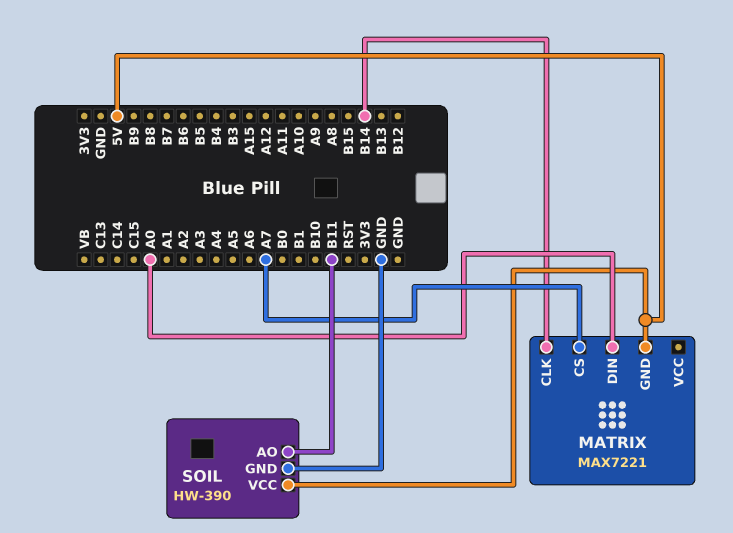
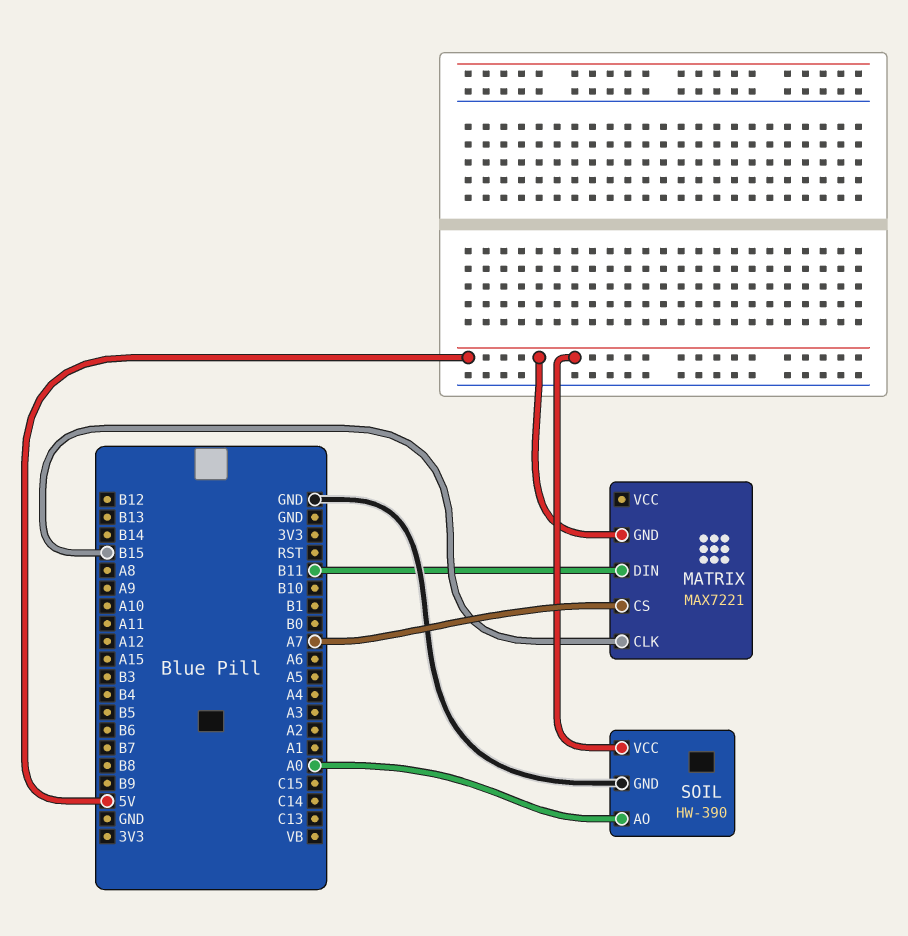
MATRIX pin CLK: B14 -> B15
MATRIX pin DIN: A0 -> B11
SOIL pin AO: B11 -> A0

